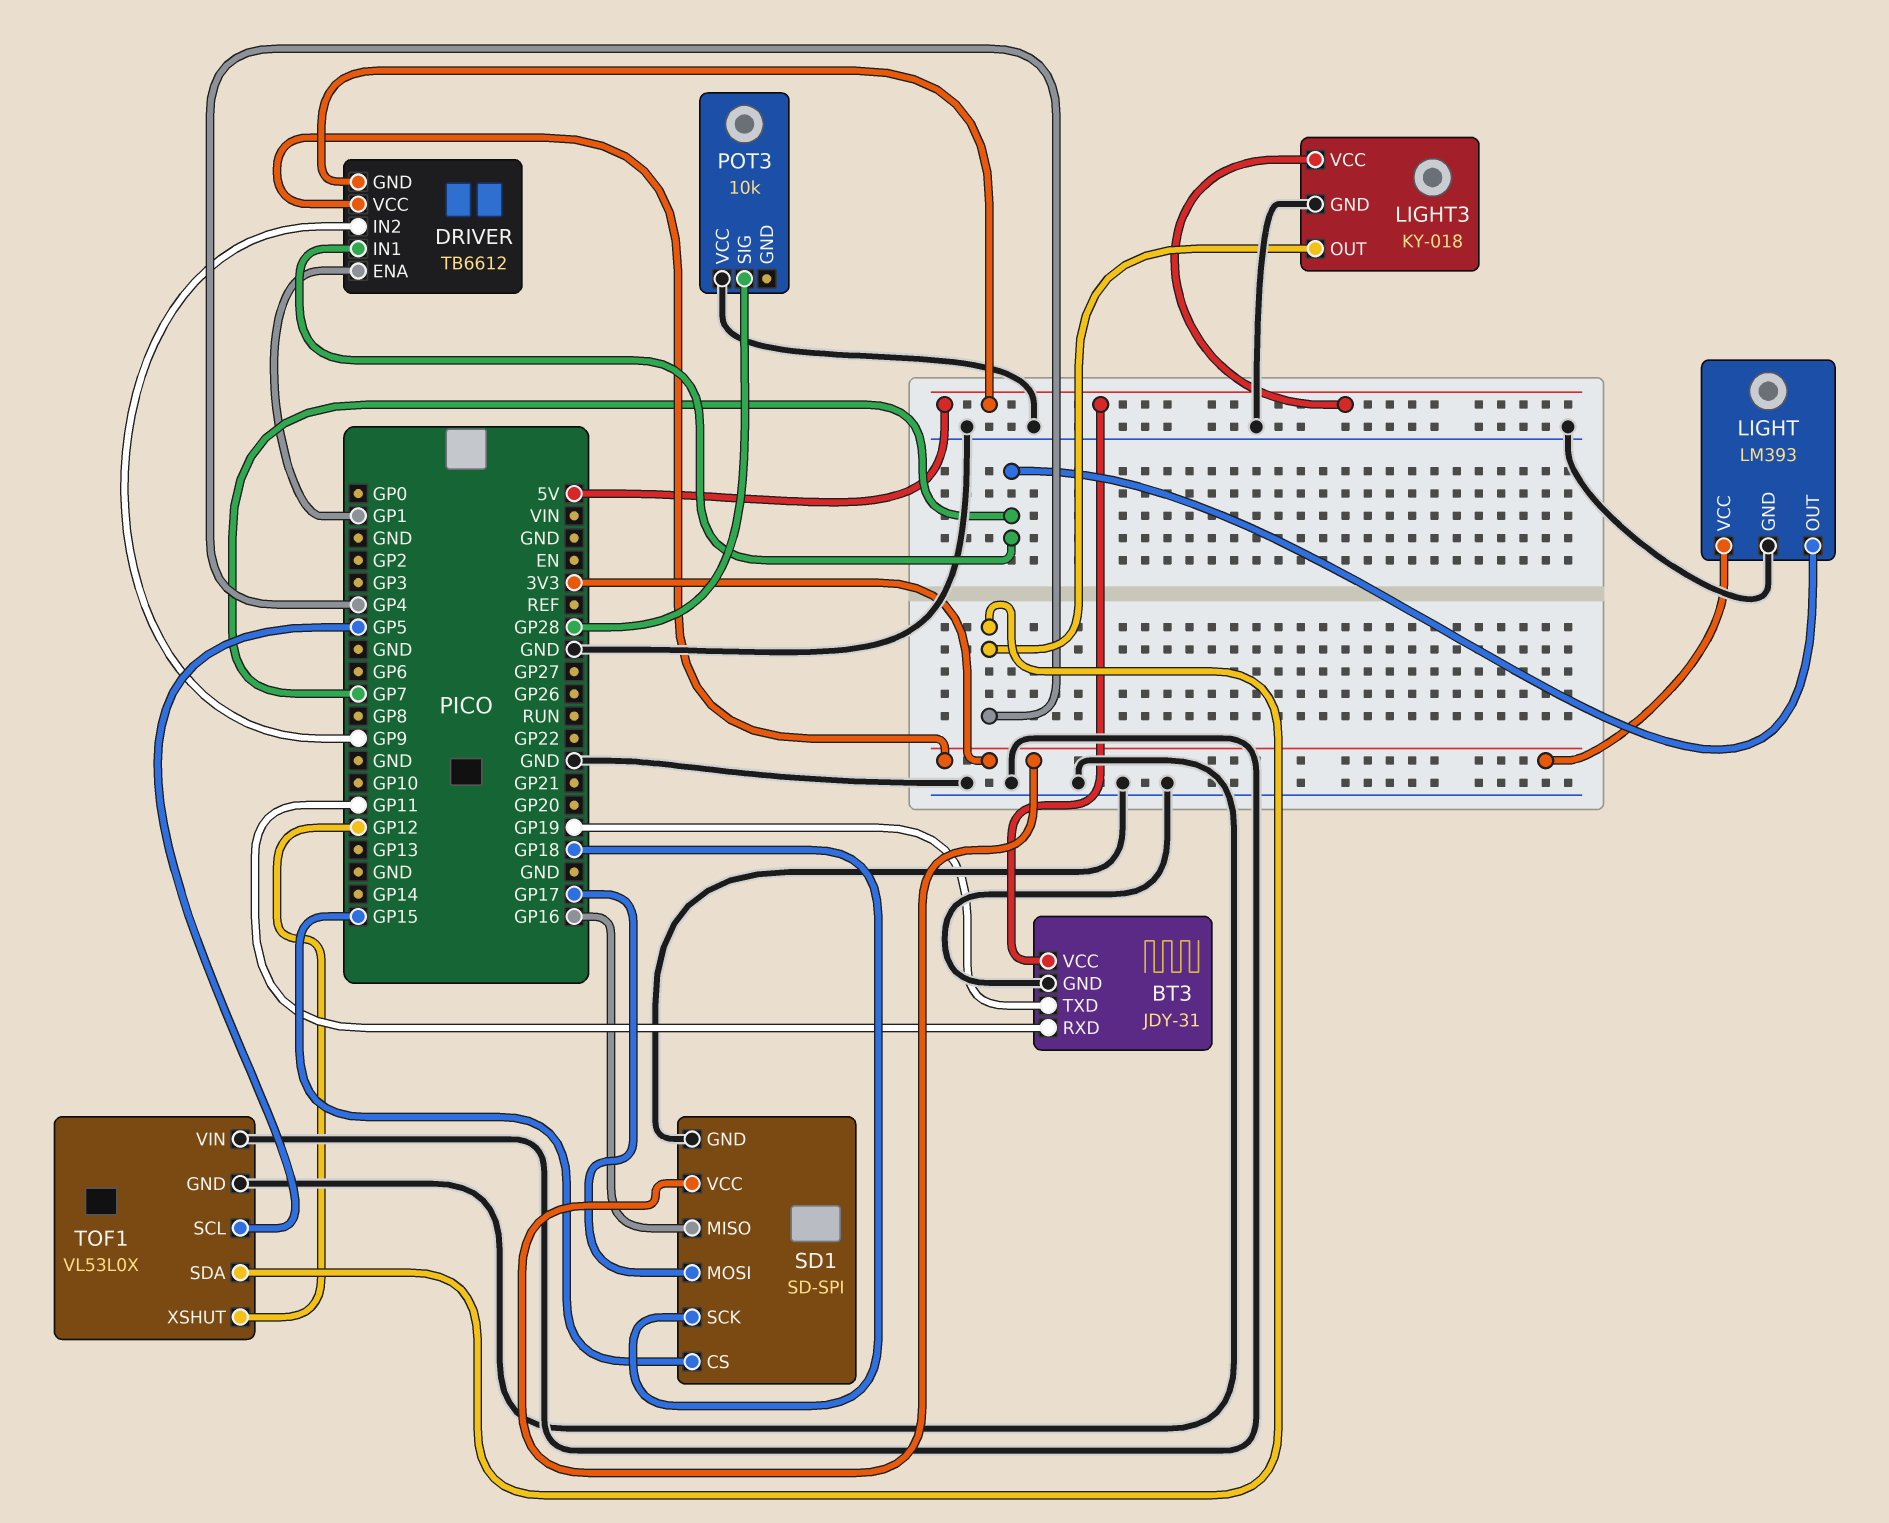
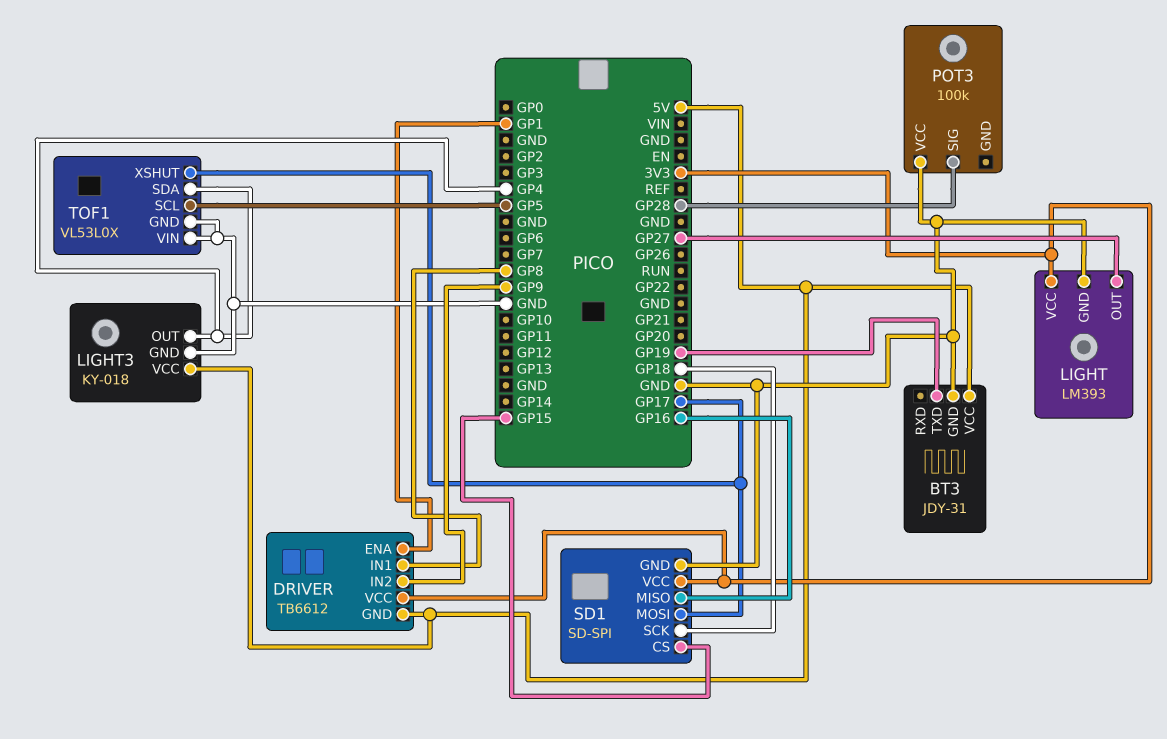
BT3 pin RXD: GP11 -> none
DRIVER pin IN1: GP7 -> GP8
LIGHT pin OUT: GP7 -> GP27
POT3: 10k -> 100k
TOF1 pin XSHUT: GP12 -> GP17

